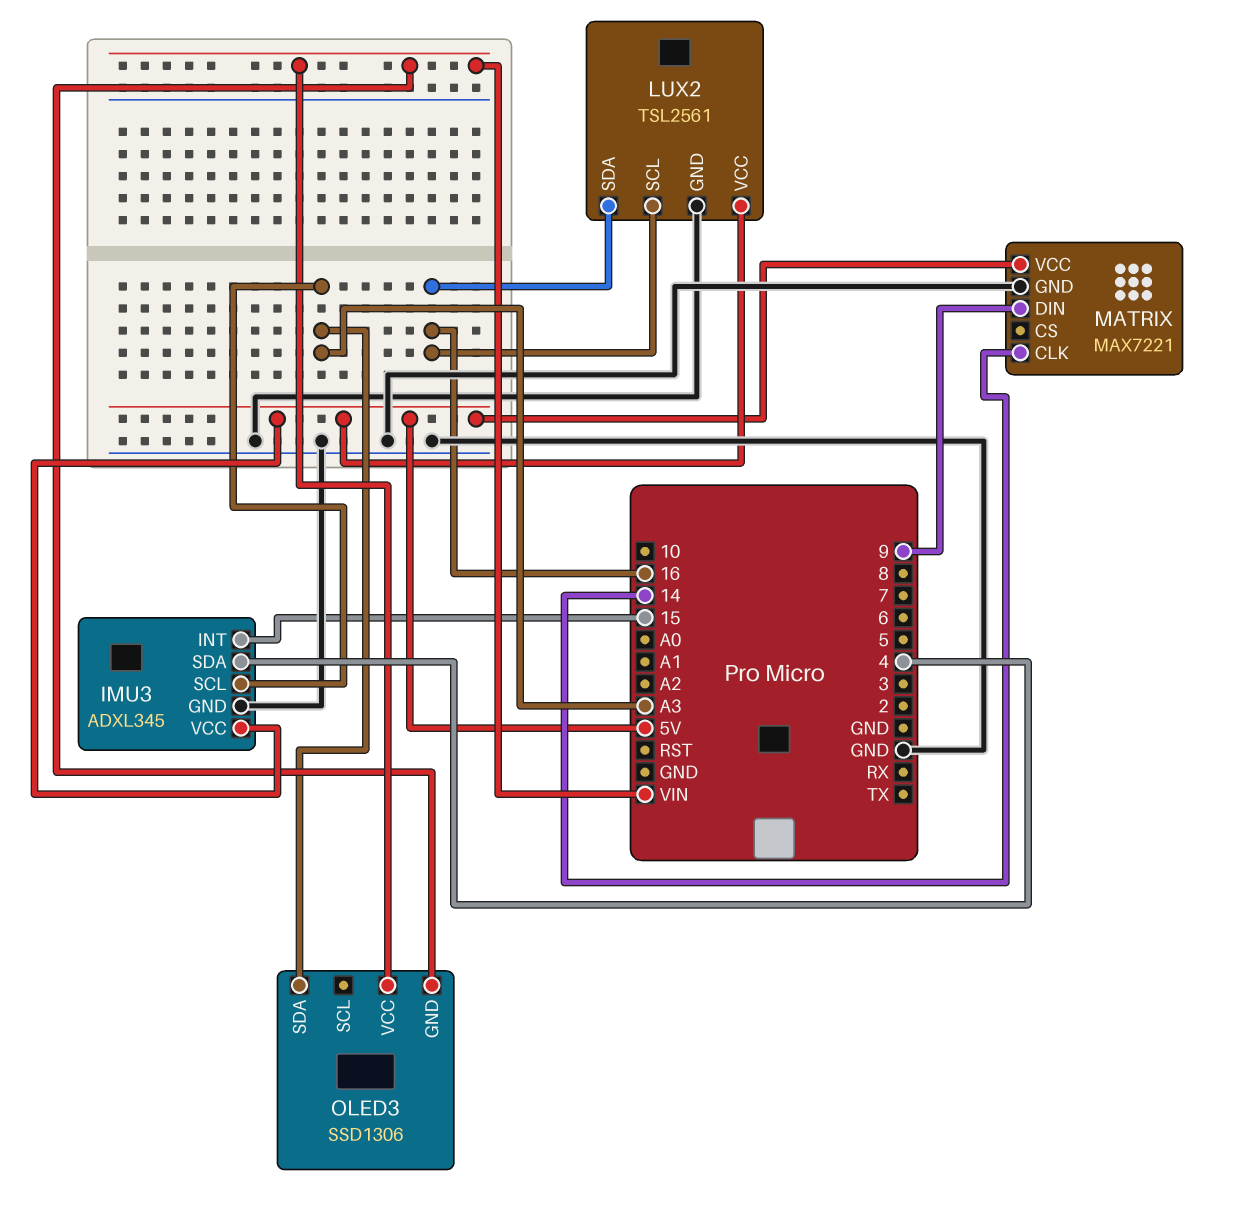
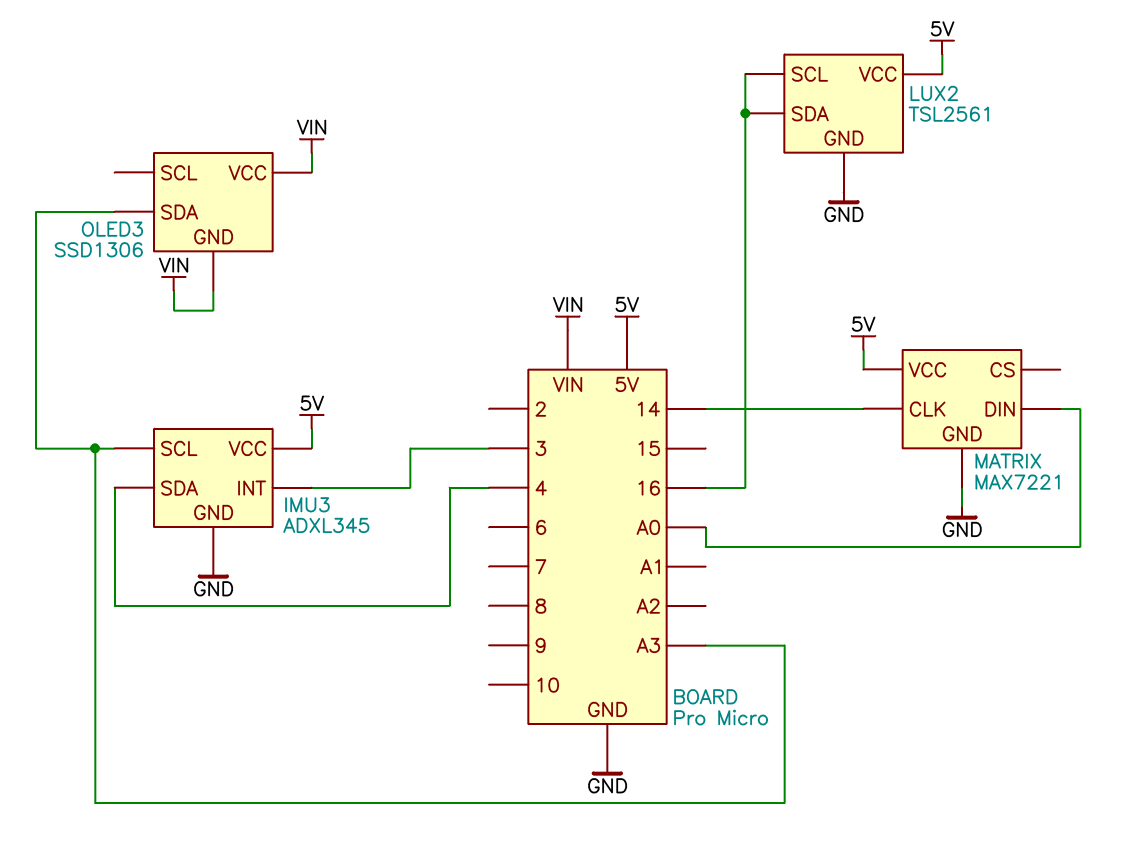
IMU3 pin INT: 15 -> 3
MATRIX pin DIN: 9 -> A0

